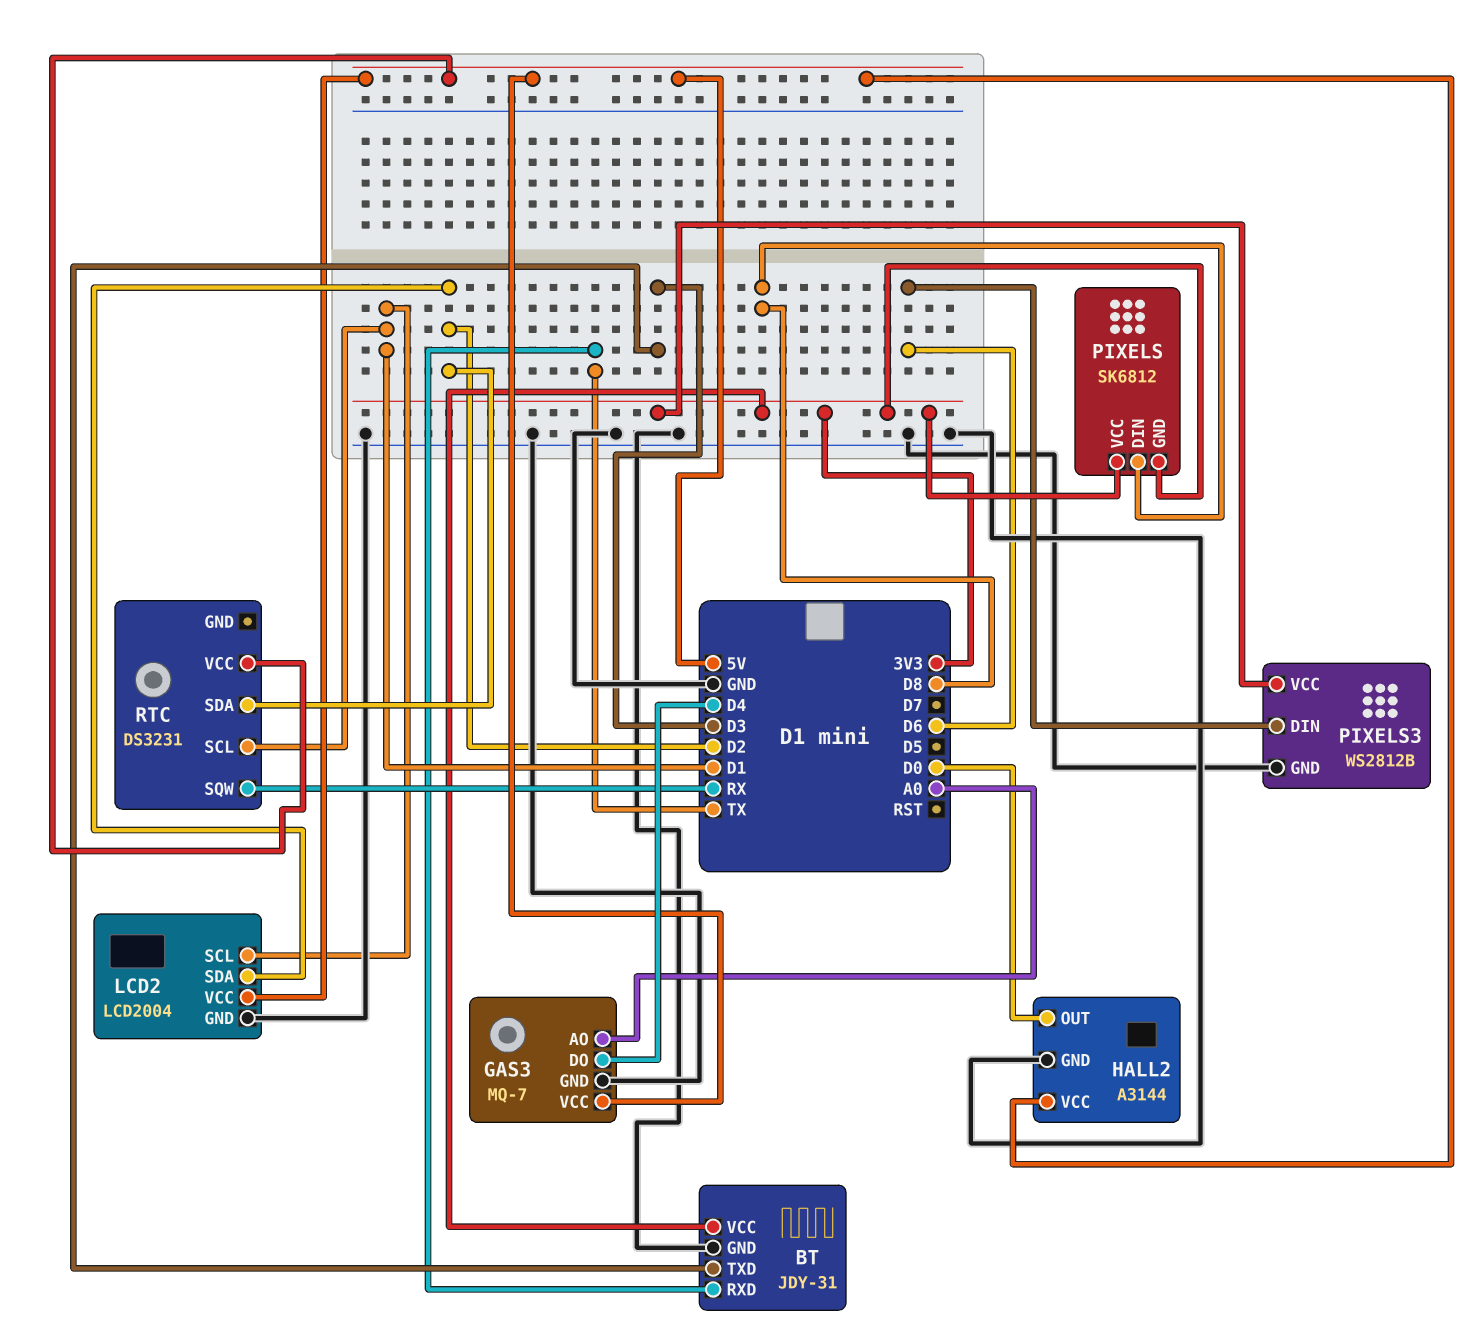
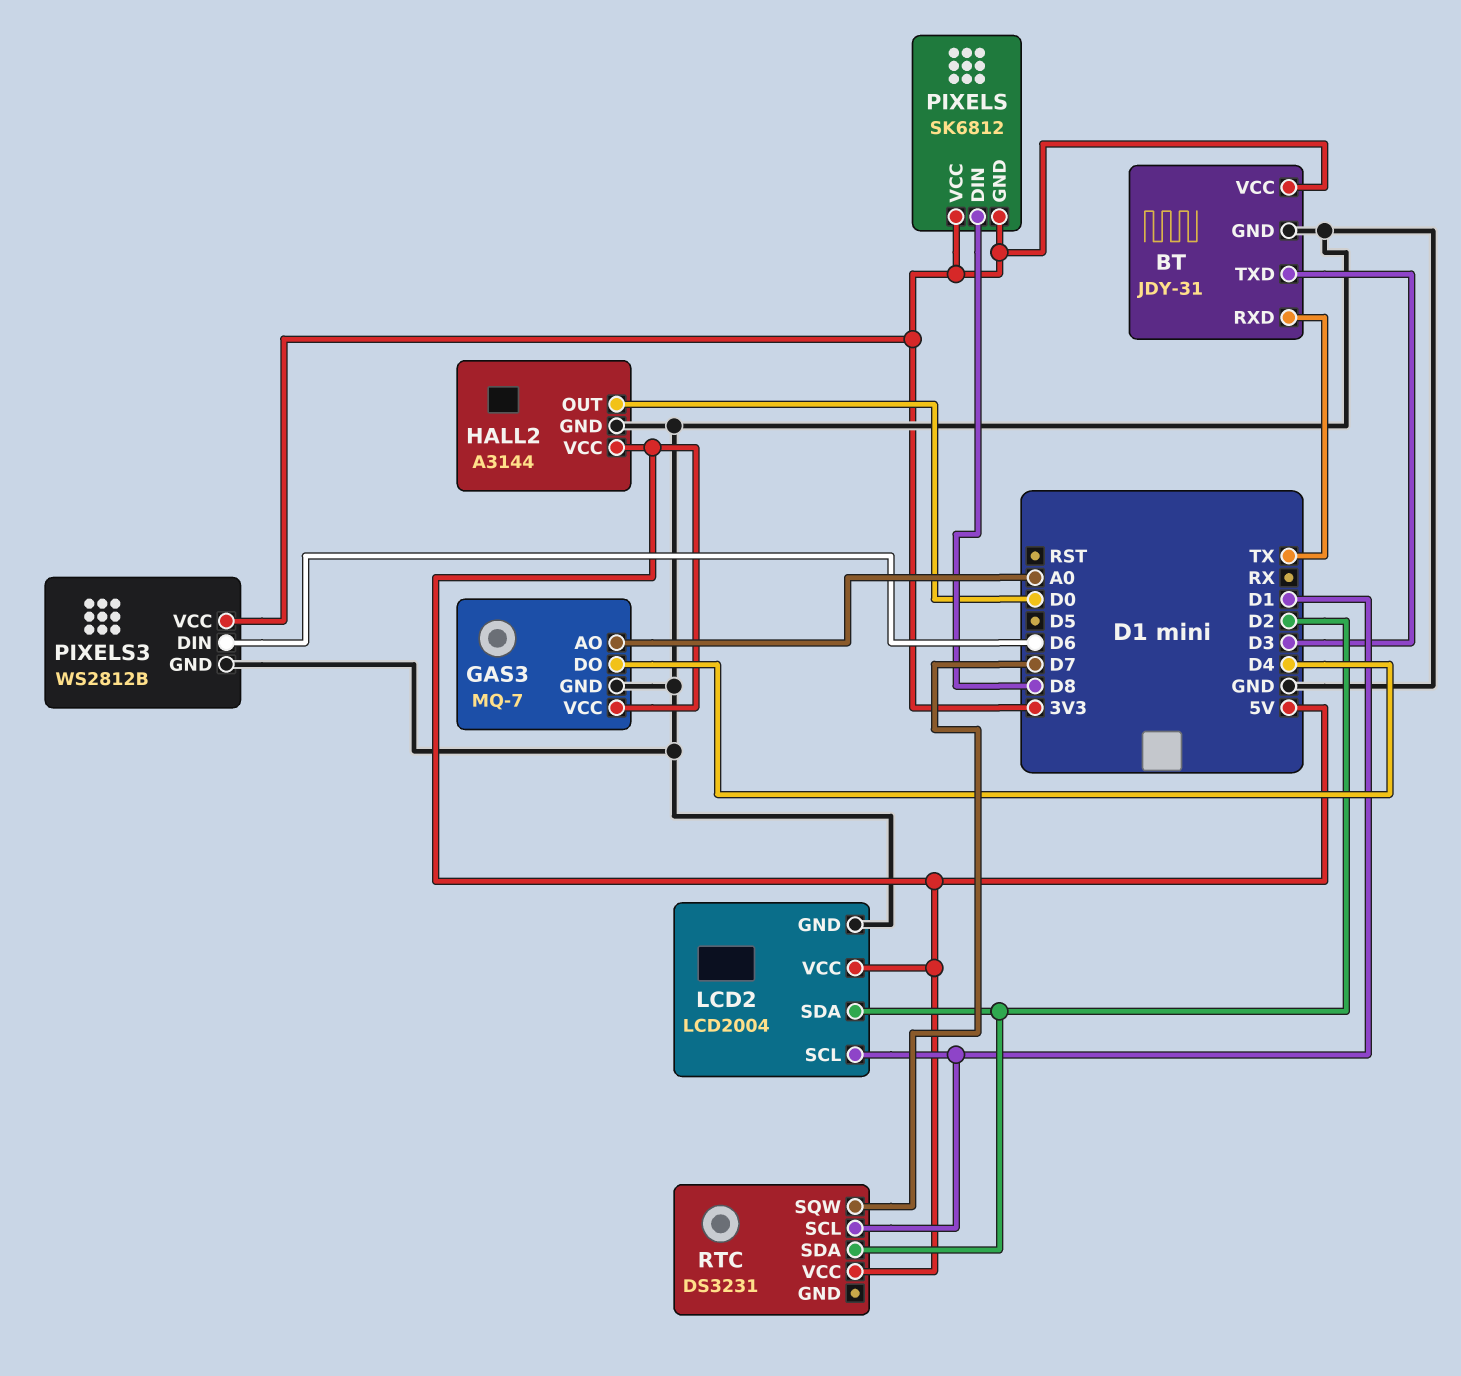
RTC pin SQW: RX -> D7

